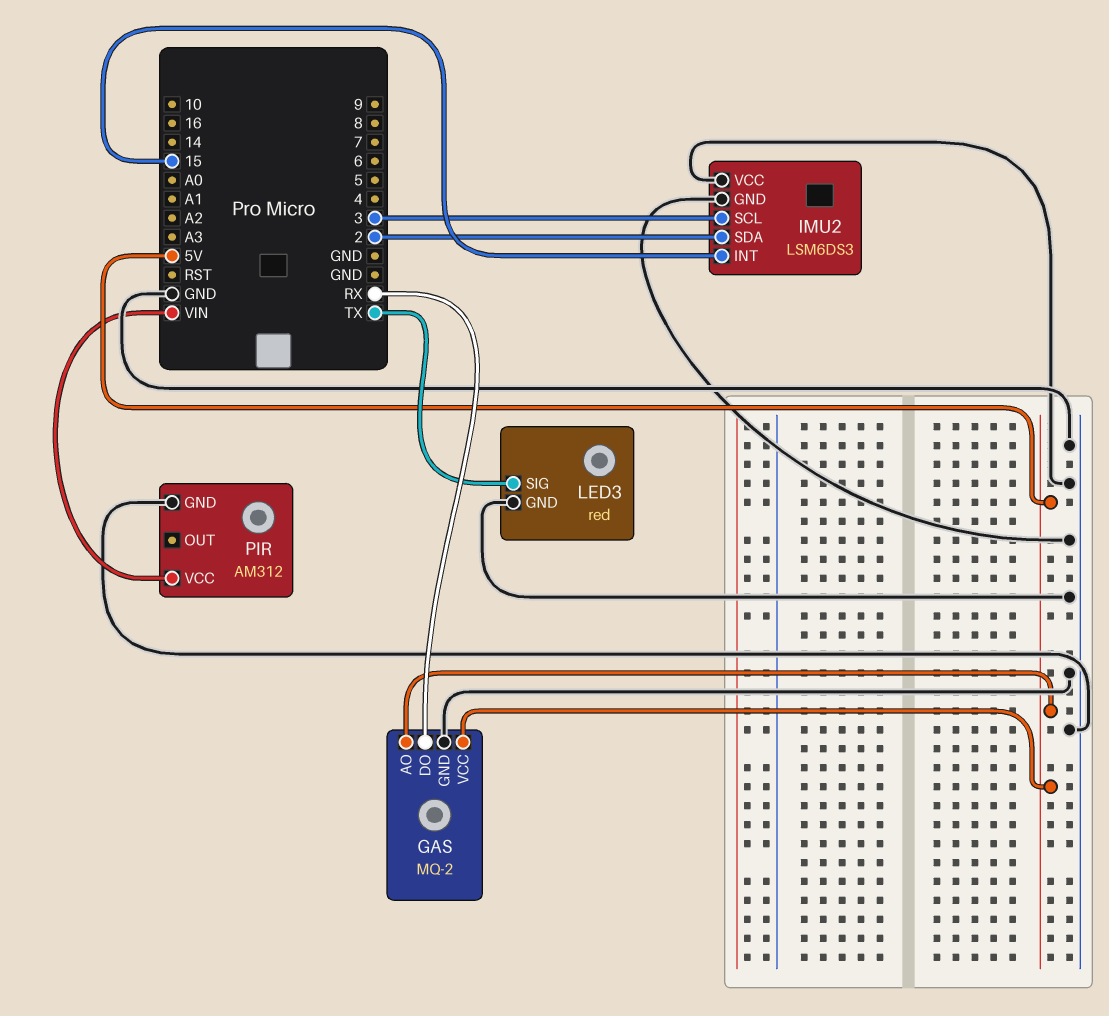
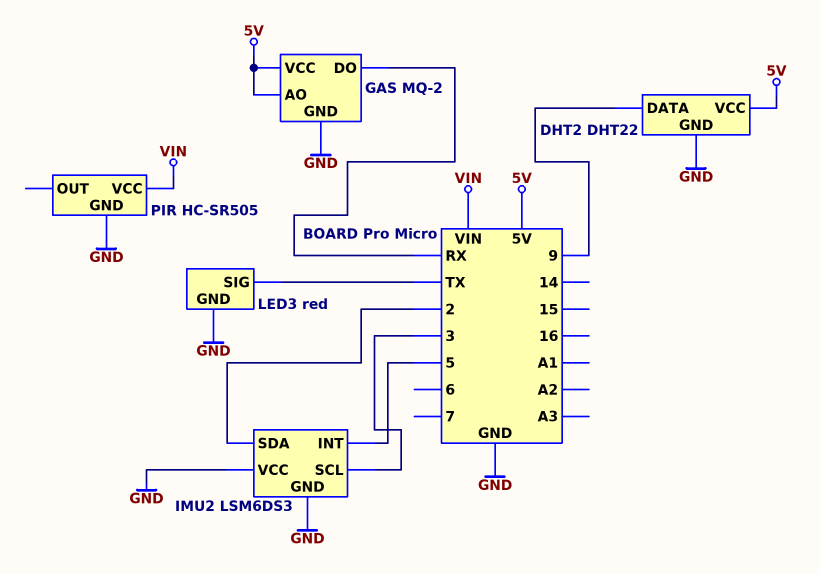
DHT2: none -> DHT22
DHT2 pin DATA: none -> 9
DHT2 pin GND: none -> GND
DHT2 pin VCC: none -> 5V
IMU2 pin INT: 15 -> 5
PIR: AM312 -> HC-SR505

